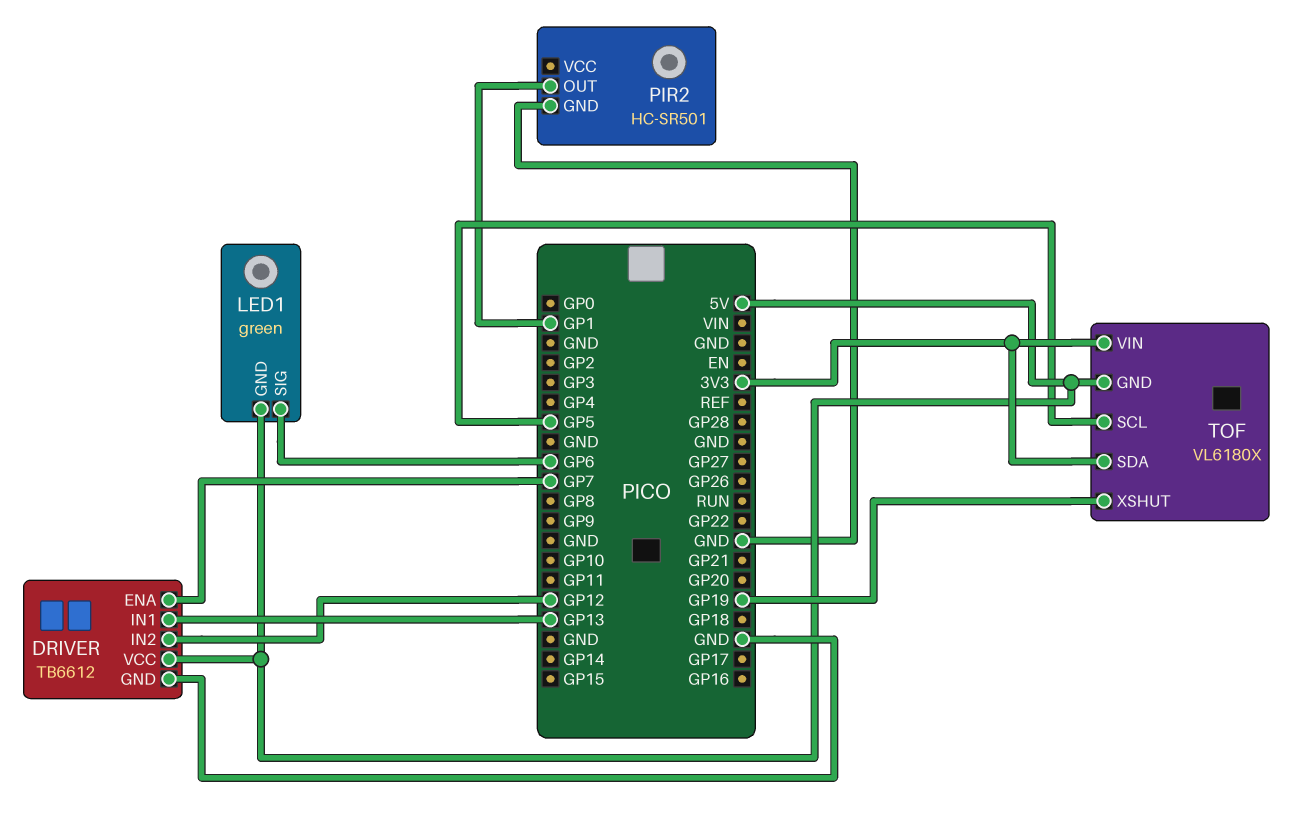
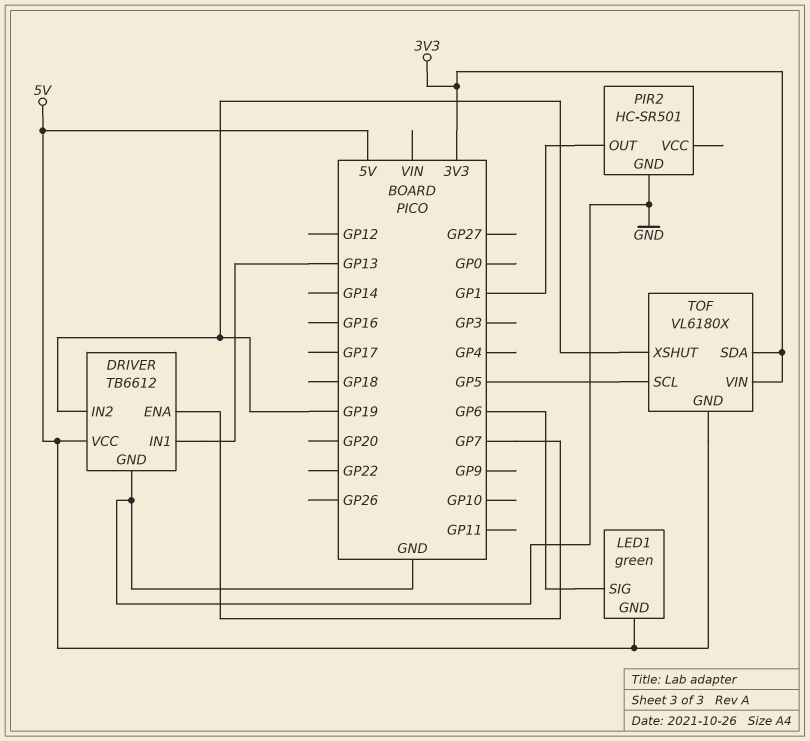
DRIVER pin IN2: GP12 -> GP19

